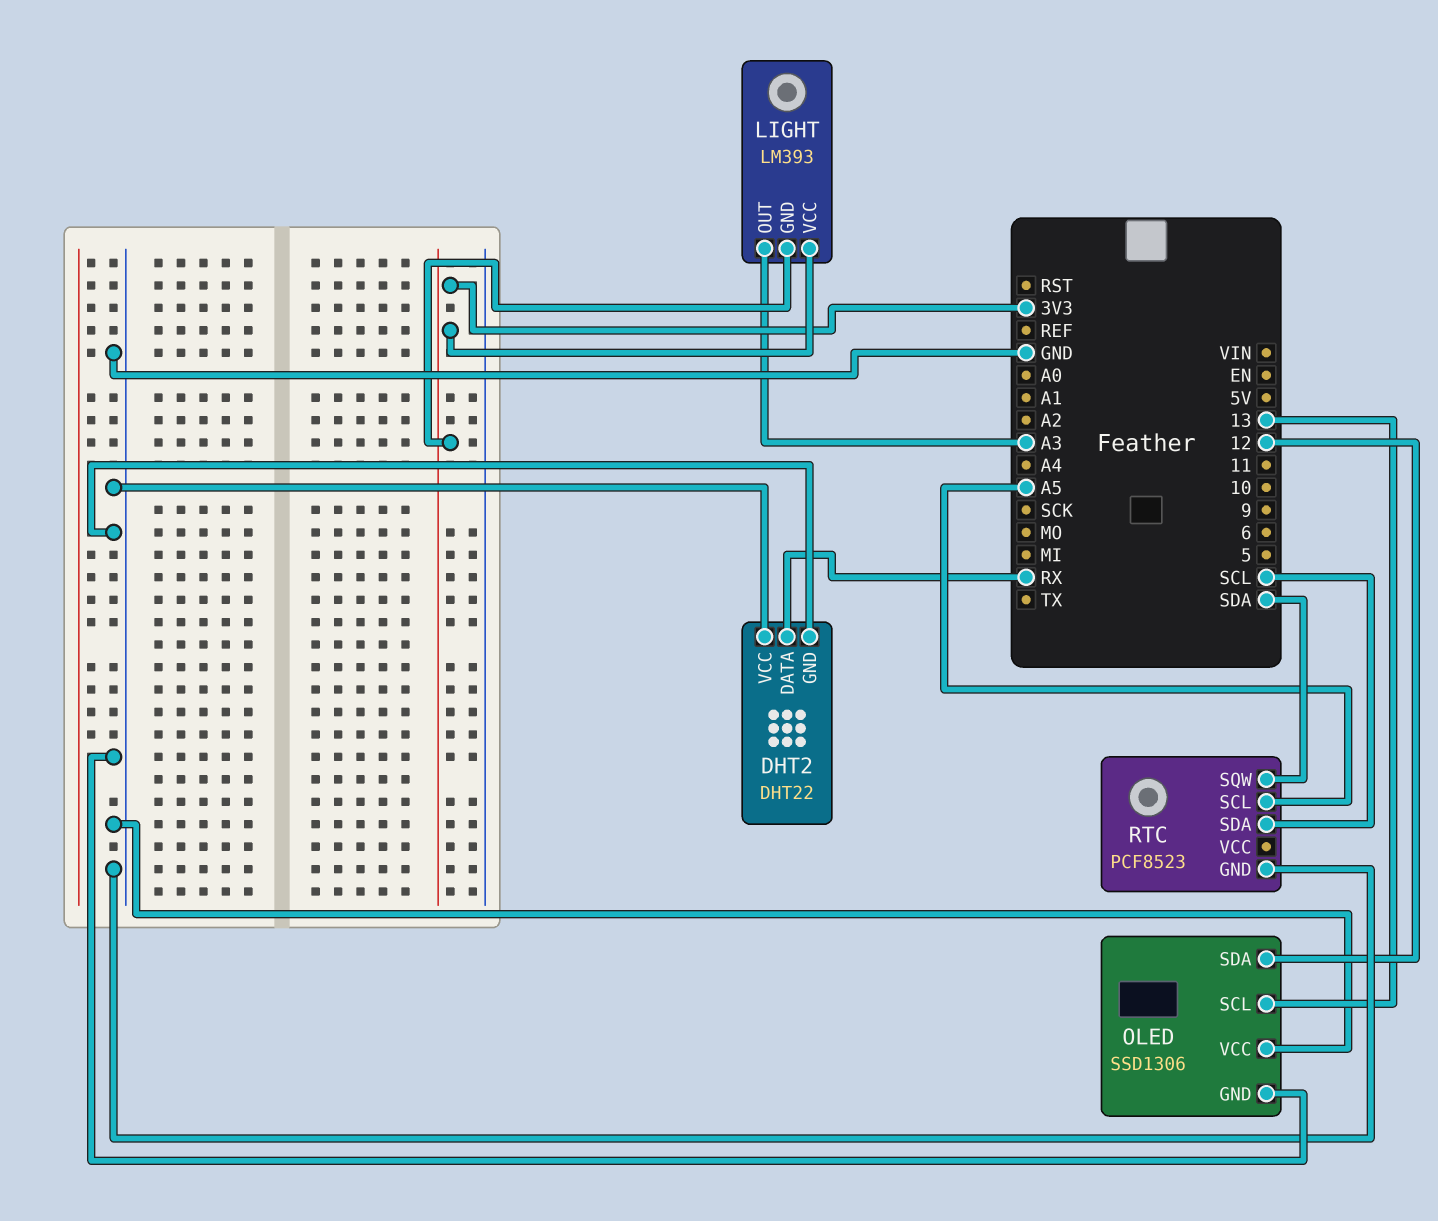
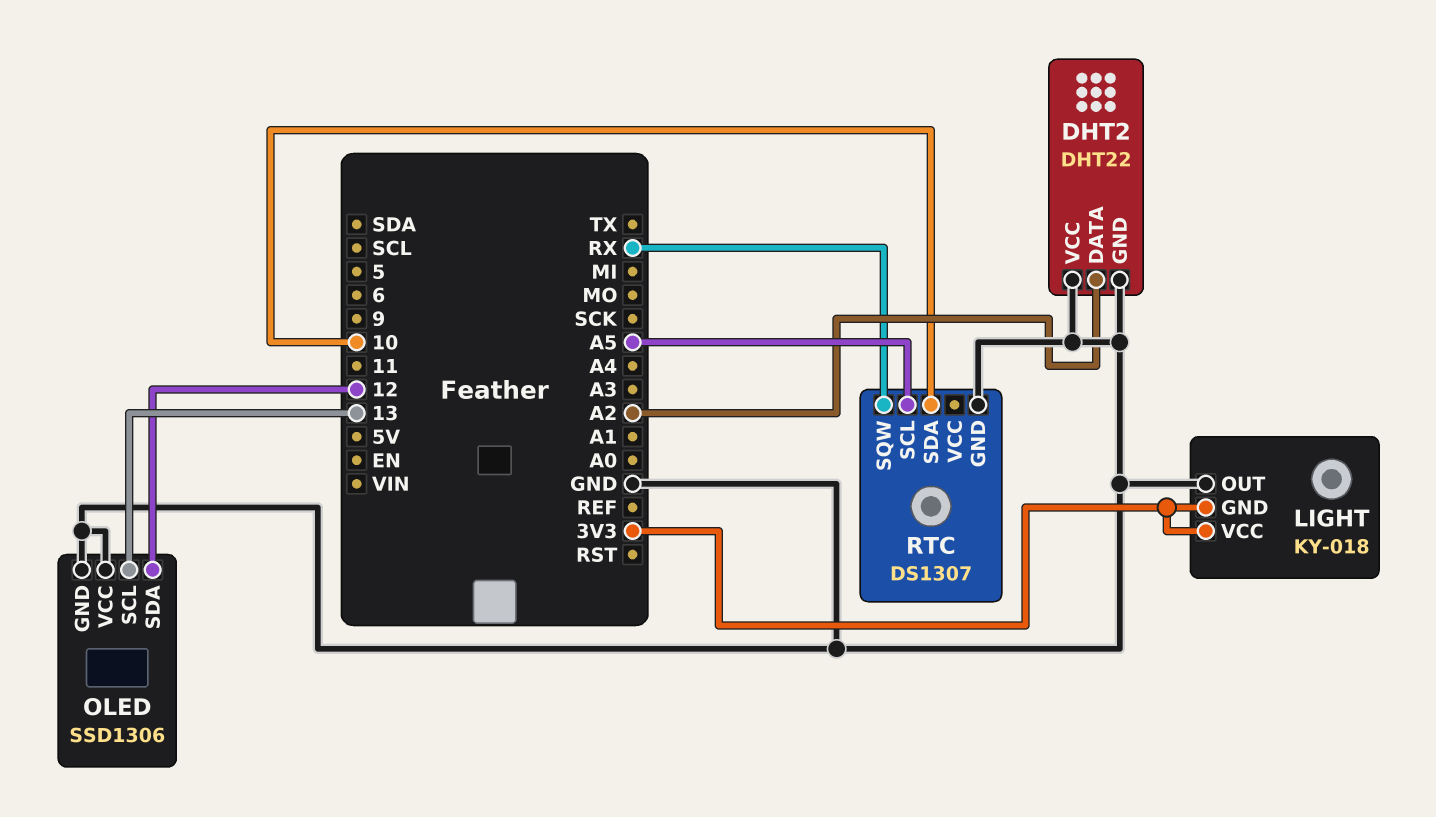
DHT2 pin DATA: RX -> A2
LIGHT: LM393 -> KY-018
LIGHT pin OUT: A3 -> GND
RTC: PCF8523 -> DS1307
RTC pin SDA: SCL -> 10
RTC pin SQW: SDA -> RX

